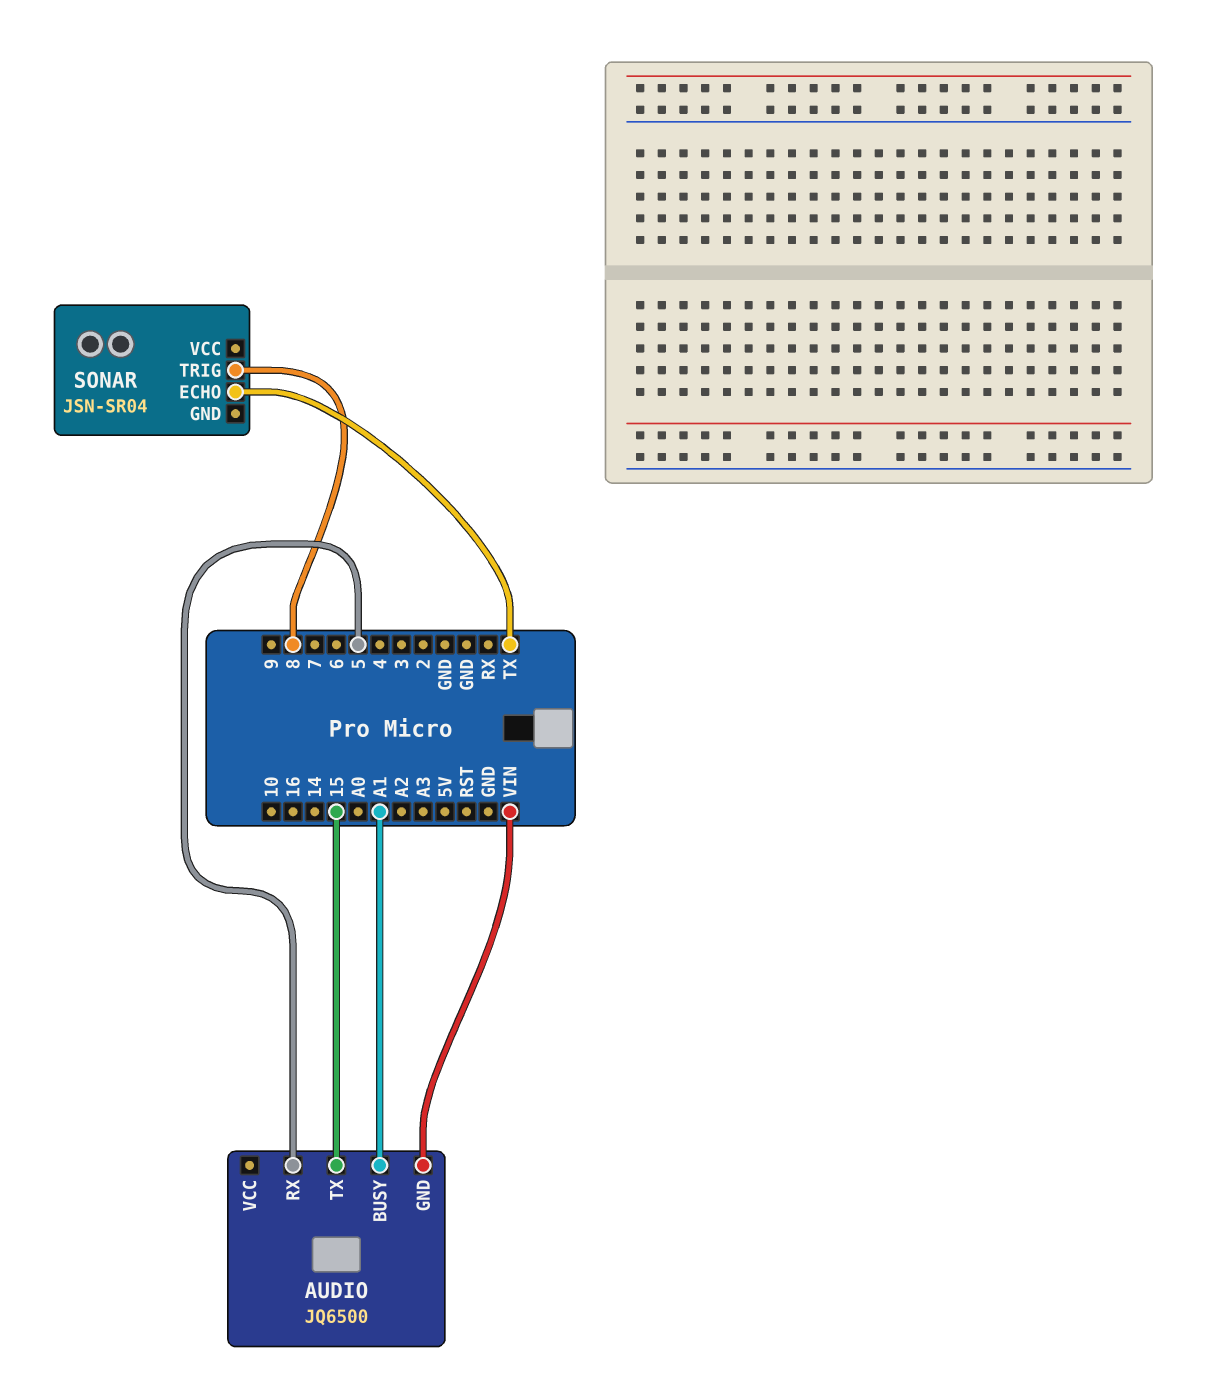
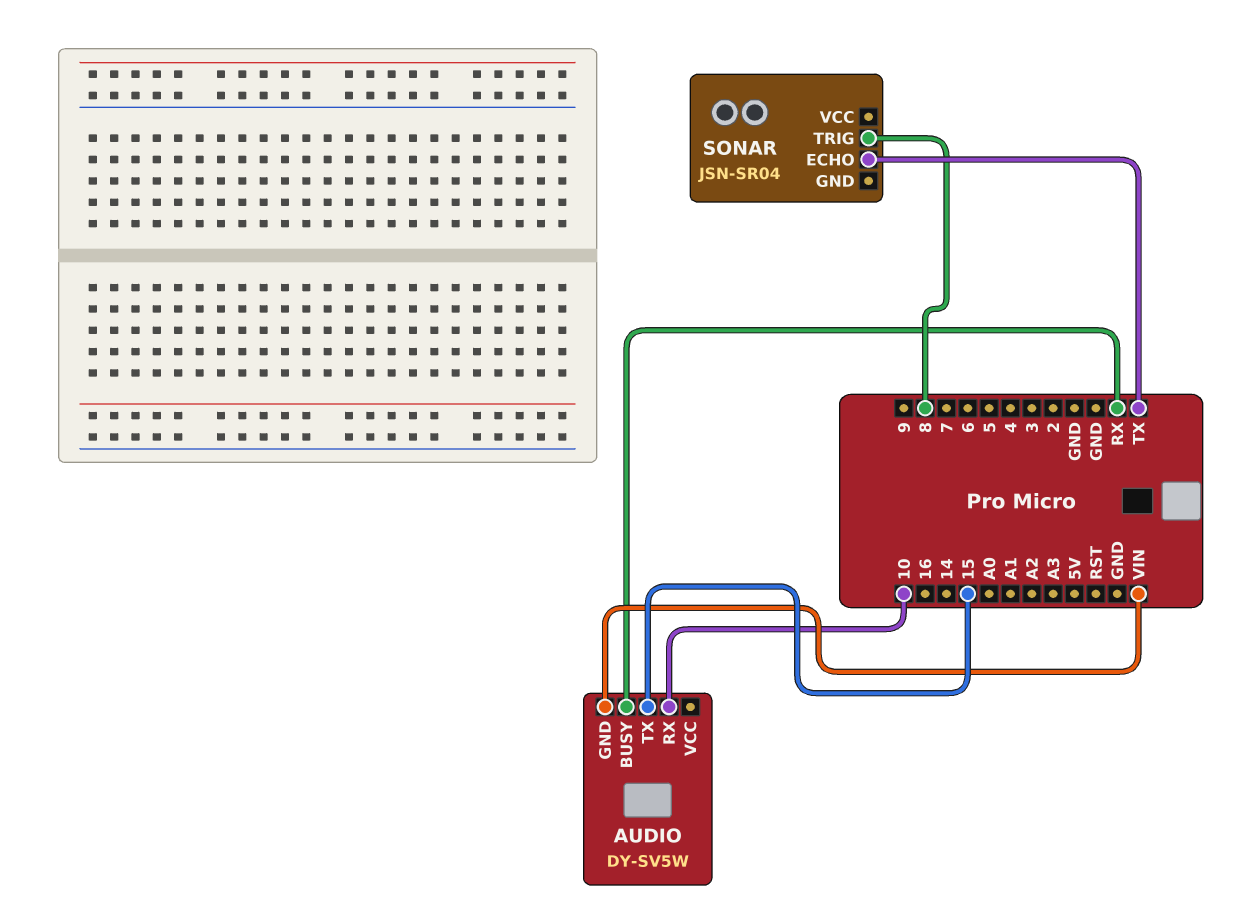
AUDIO: JQ6500 -> DY-SV5W
AUDIO pin BUSY: A1 -> RX
AUDIO pin RX: 5 -> 10

